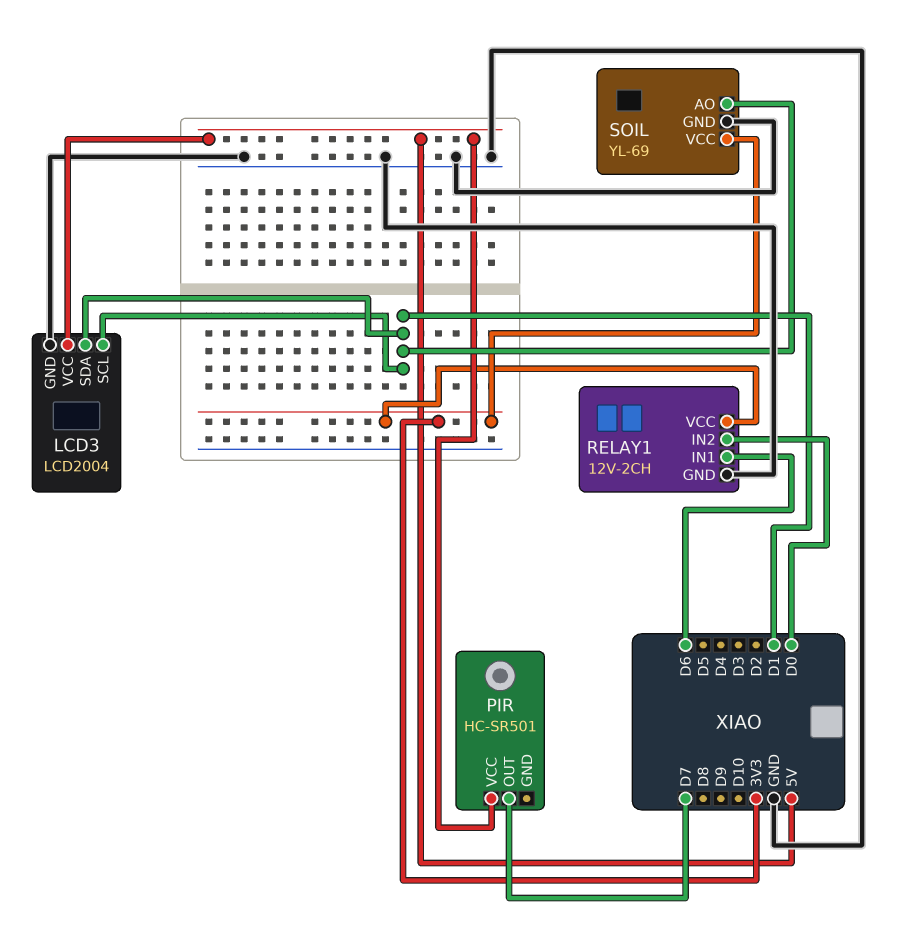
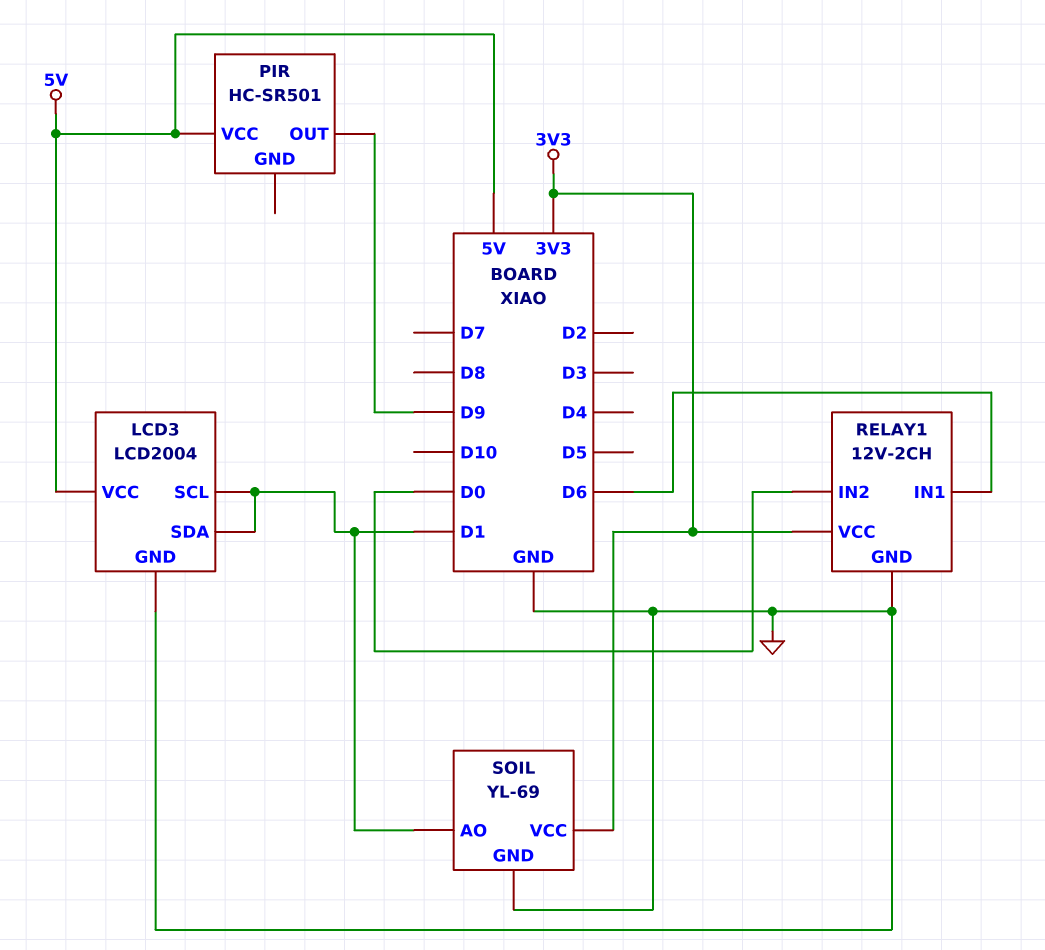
PIR pin OUT: D7 -> D9

